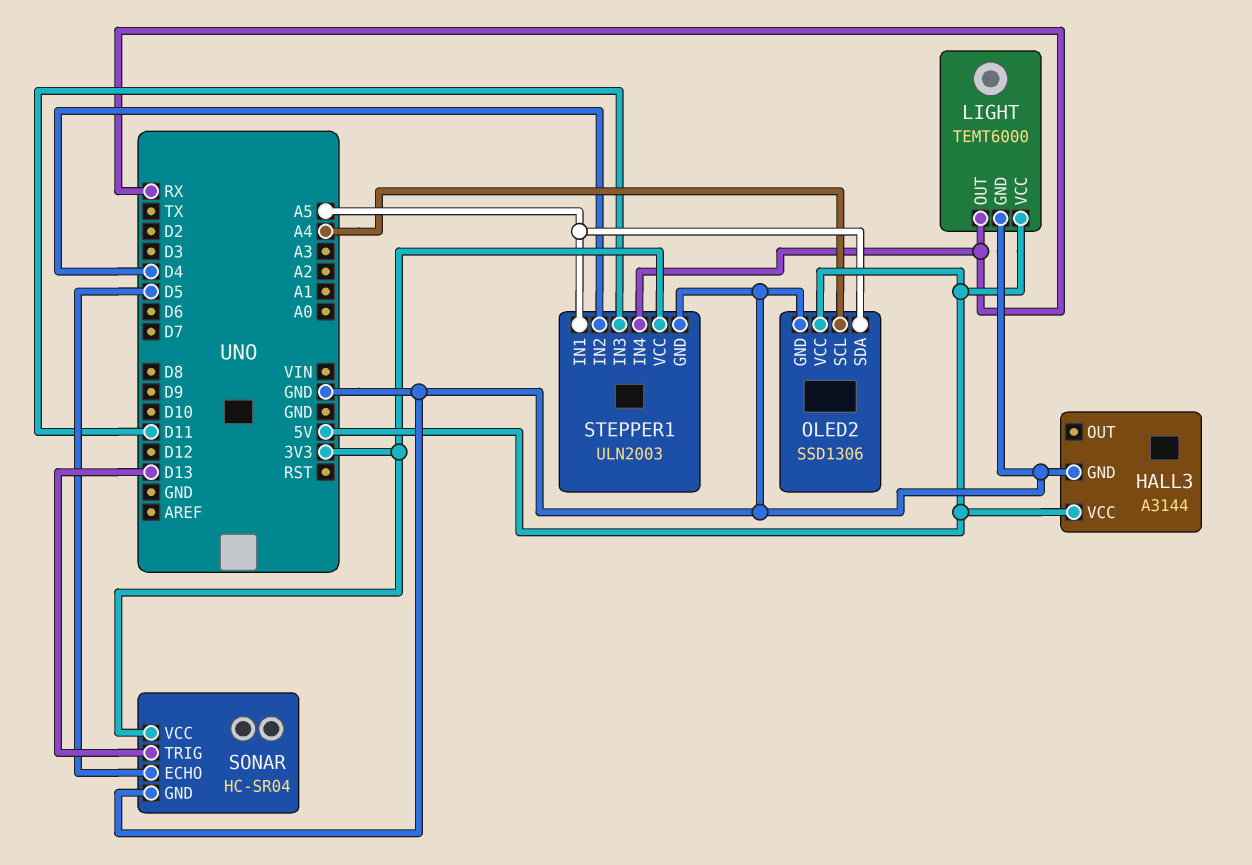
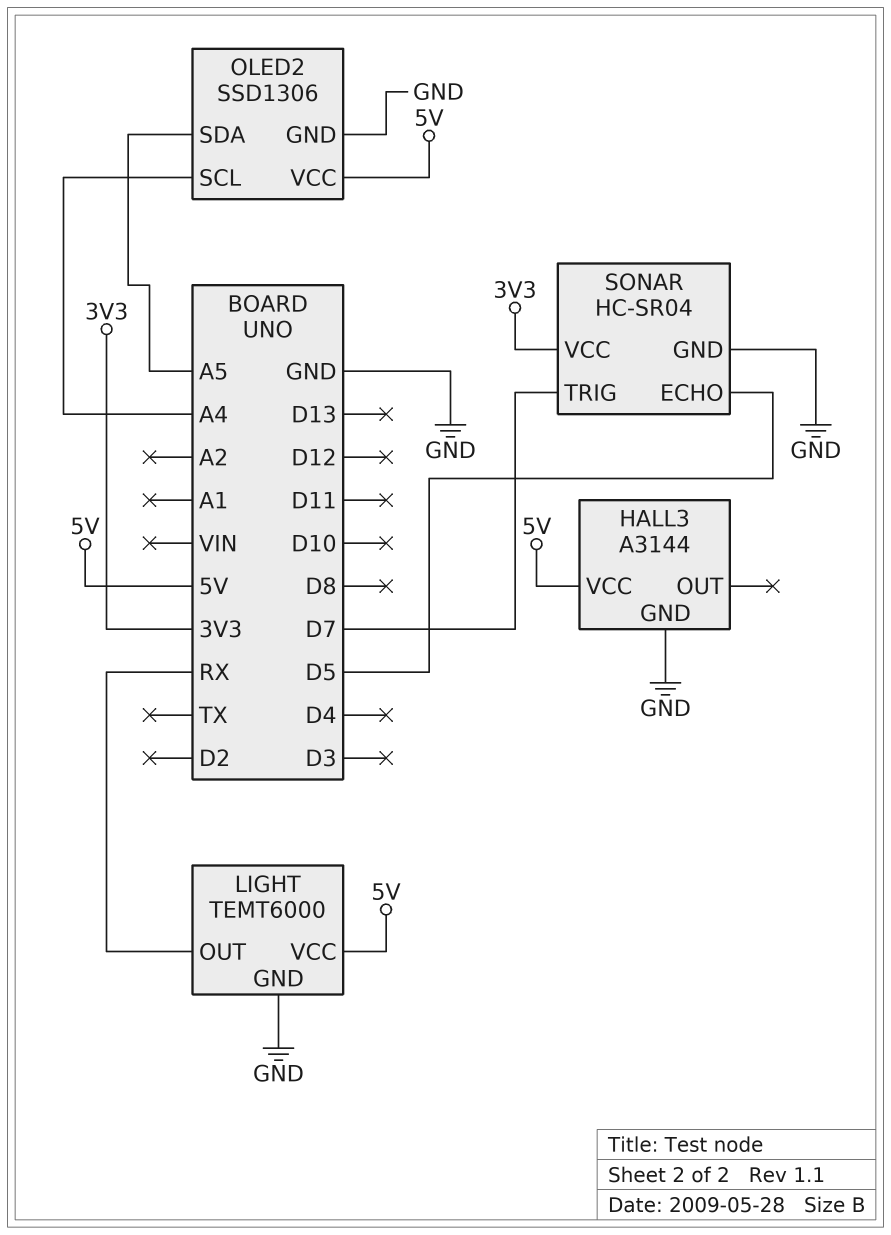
SONAR pin TRIG: D13 -> D7
STEPPER1: ULN2003 -> none
STEPPER1 pin GND: GND -> none
STEPPER1 pin IN1: A5 -> none
STEPPER1 pin IN2: D4 -> none
STEPPER1 pin IN3: D11 -> none
STEPPER1 pin IN4: RX -> none
STEPPER1 pin VCC: 3V3 -> none

